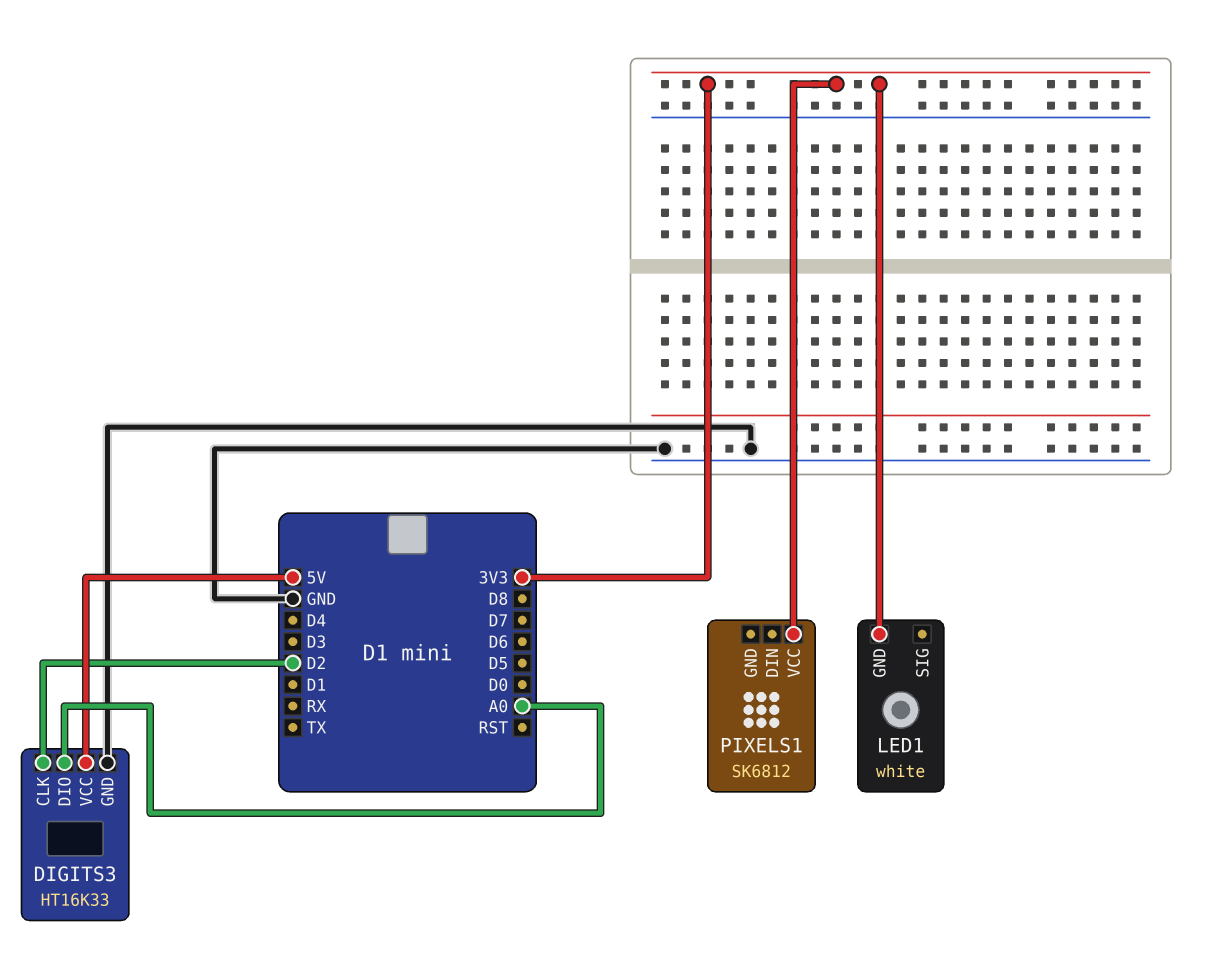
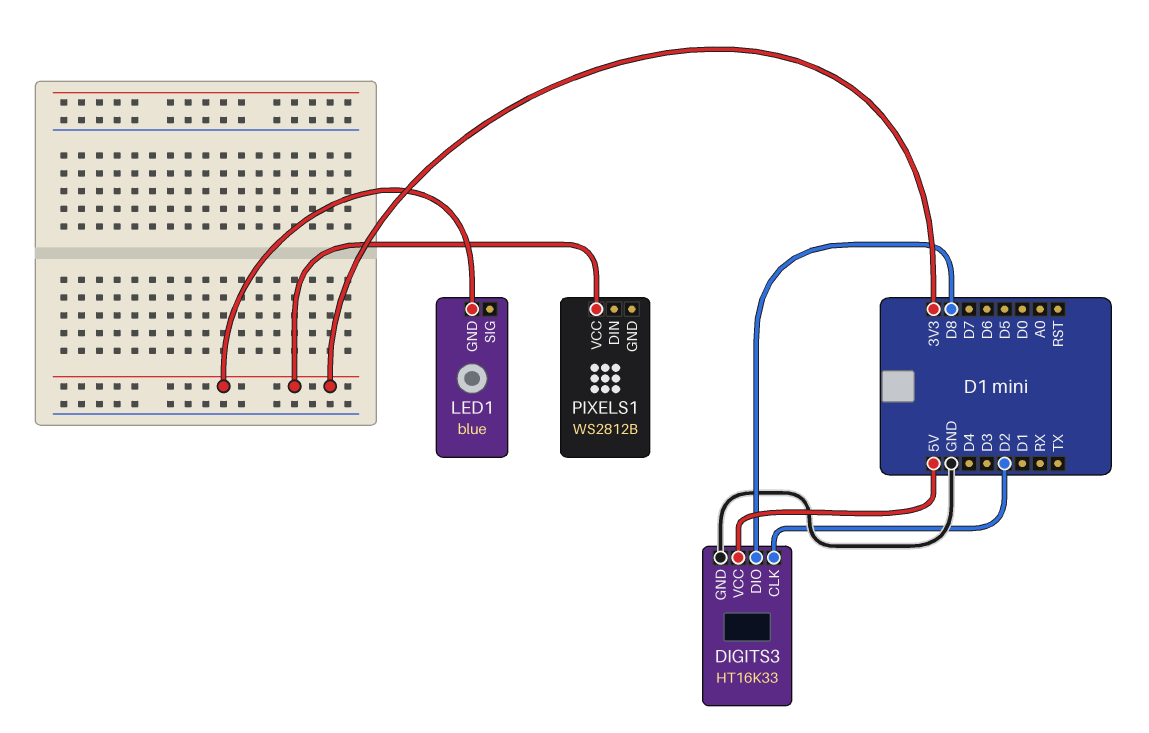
DIGITS3 pin DIO: A0 -> D8
LED1: white -> blue
PIXELS1: SK6812 -> WS2812B

